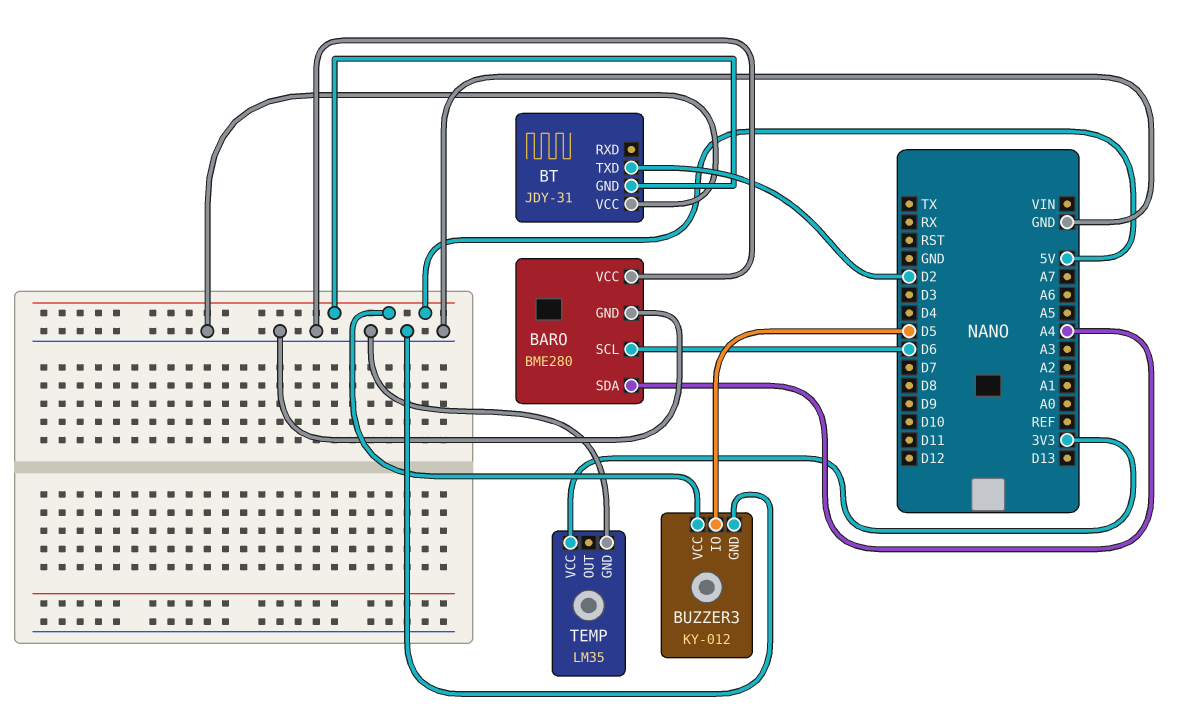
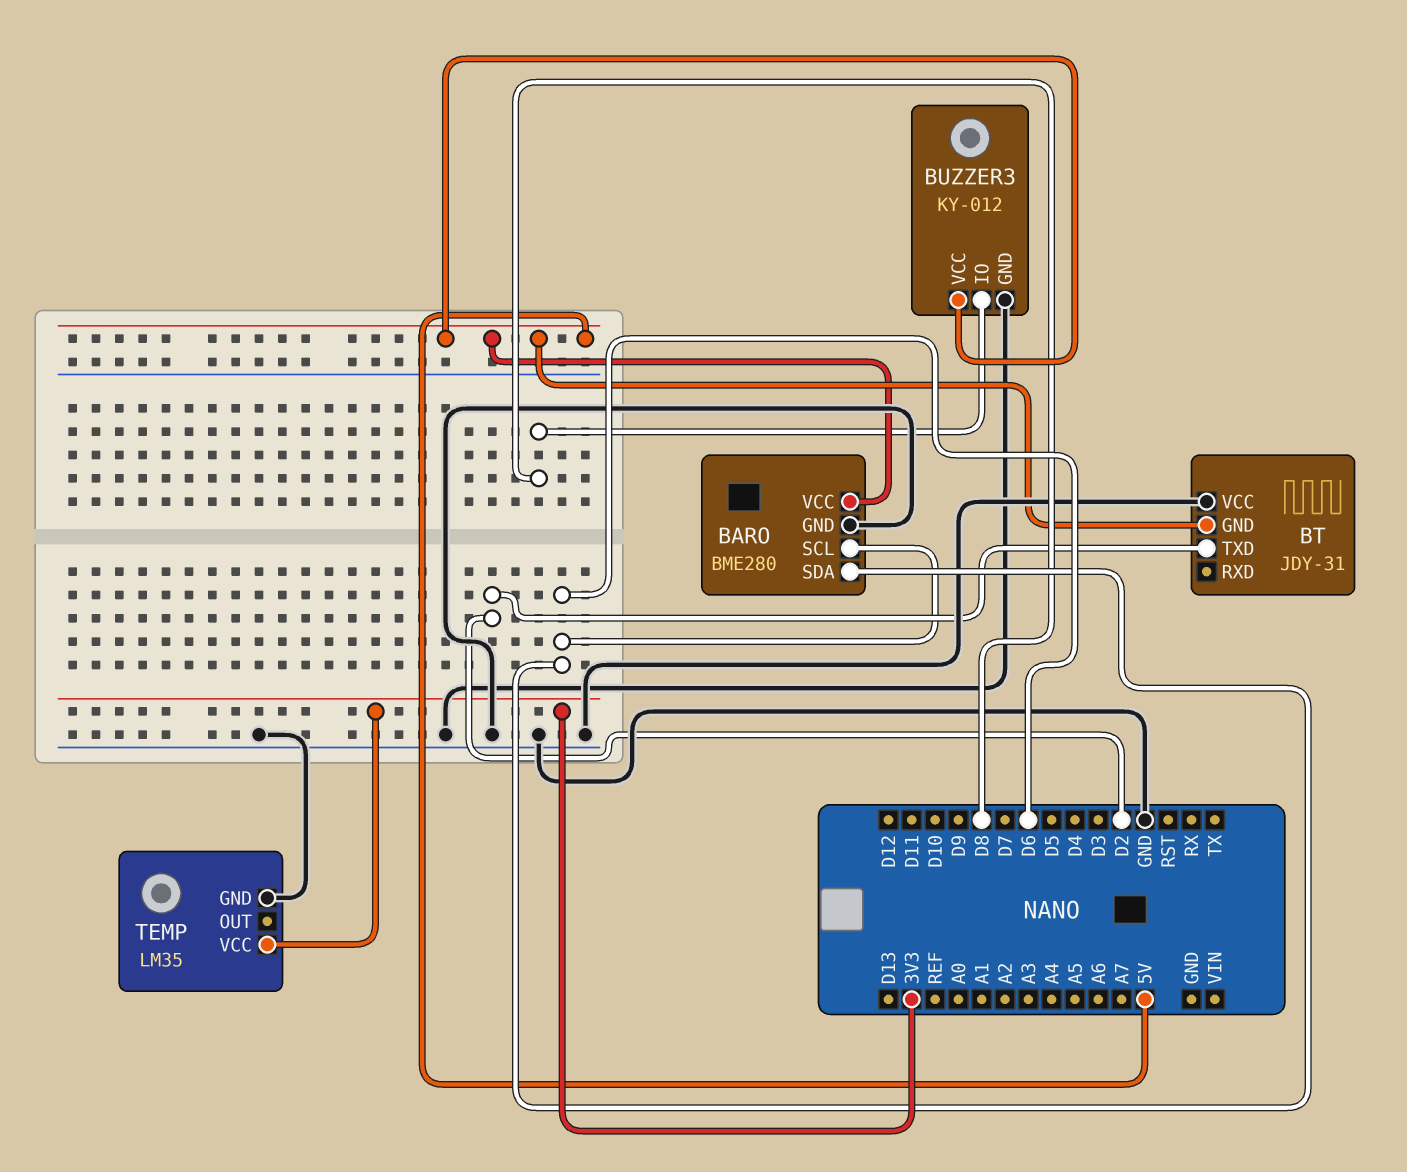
BARO pin SDA: A4 -> D6
BARO pin VCC: GND -> 5V
BUZZER3 pin IO: D5 -> D8

